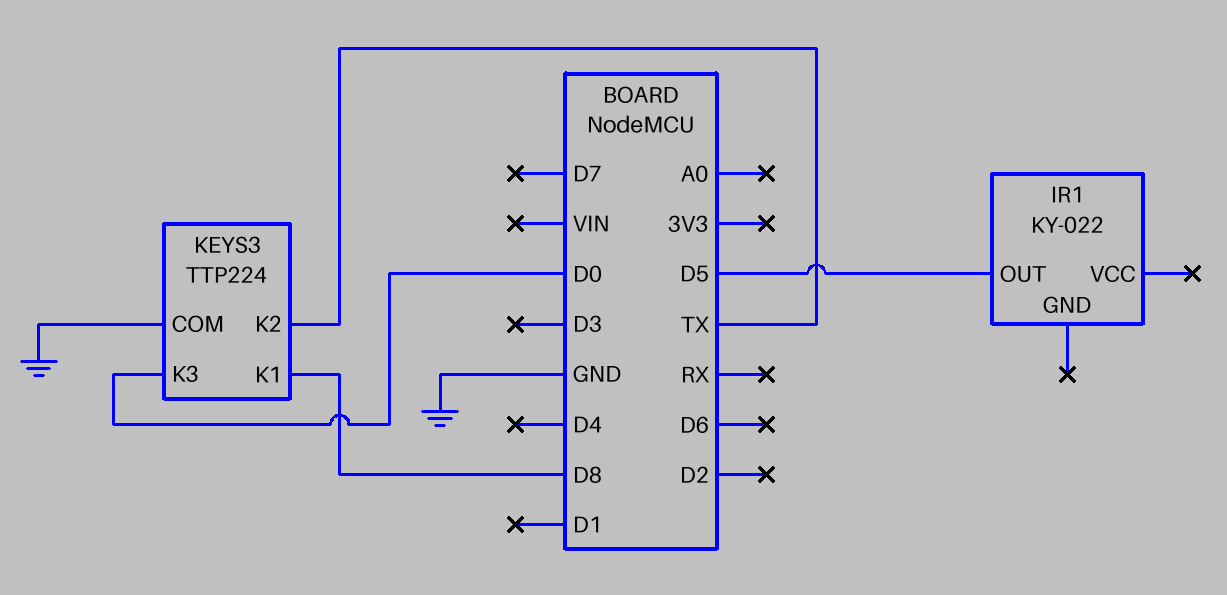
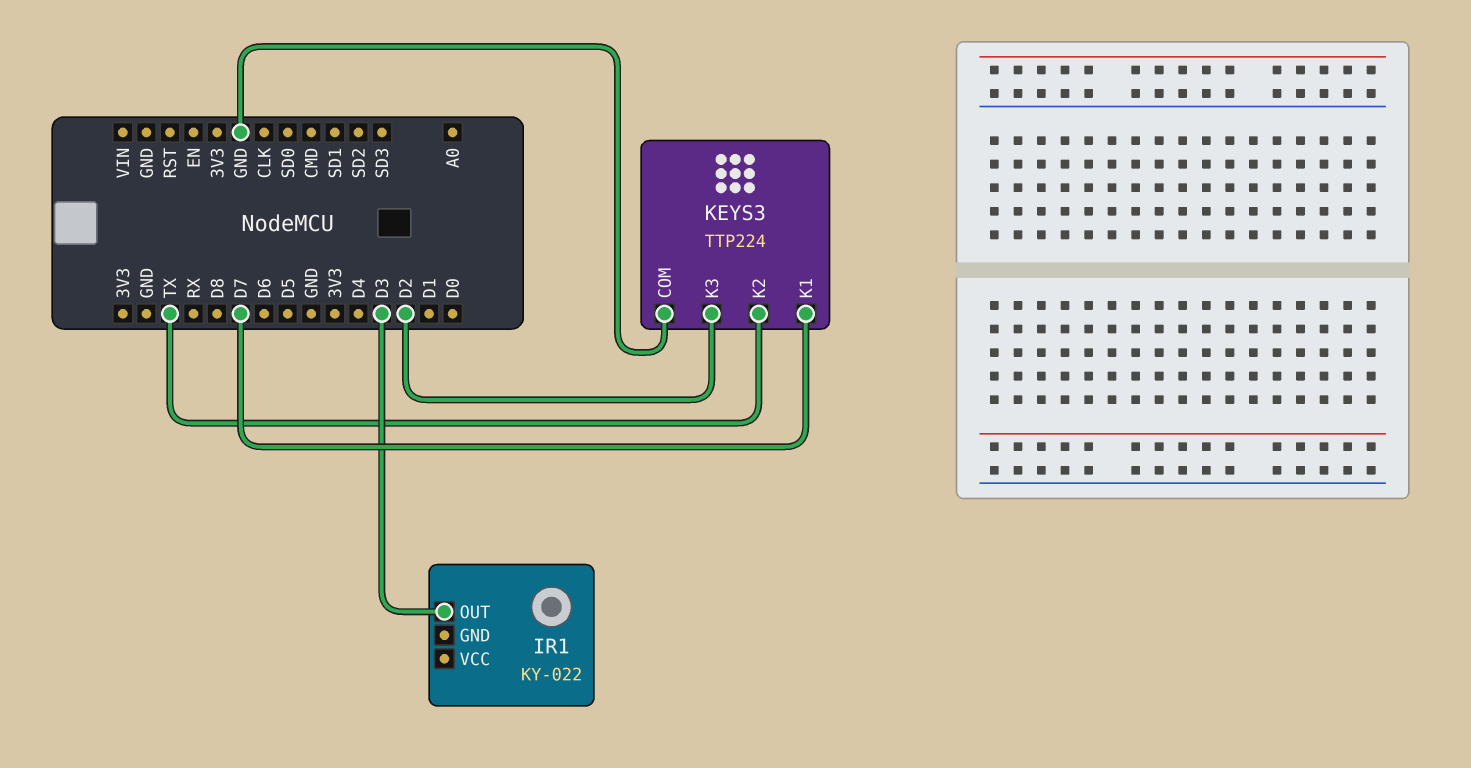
IR1 pin OUT: D5 -> D3
KEYS3 pin K1: D8 -> D7
KEYS3 pin K3: D0 -> D2

